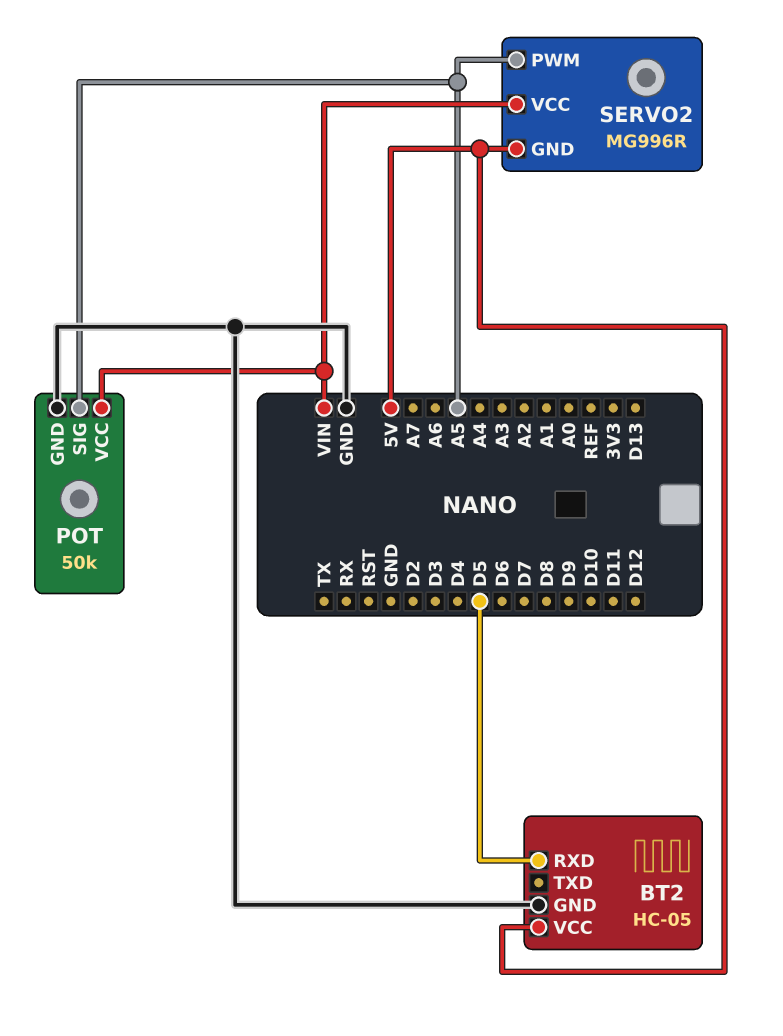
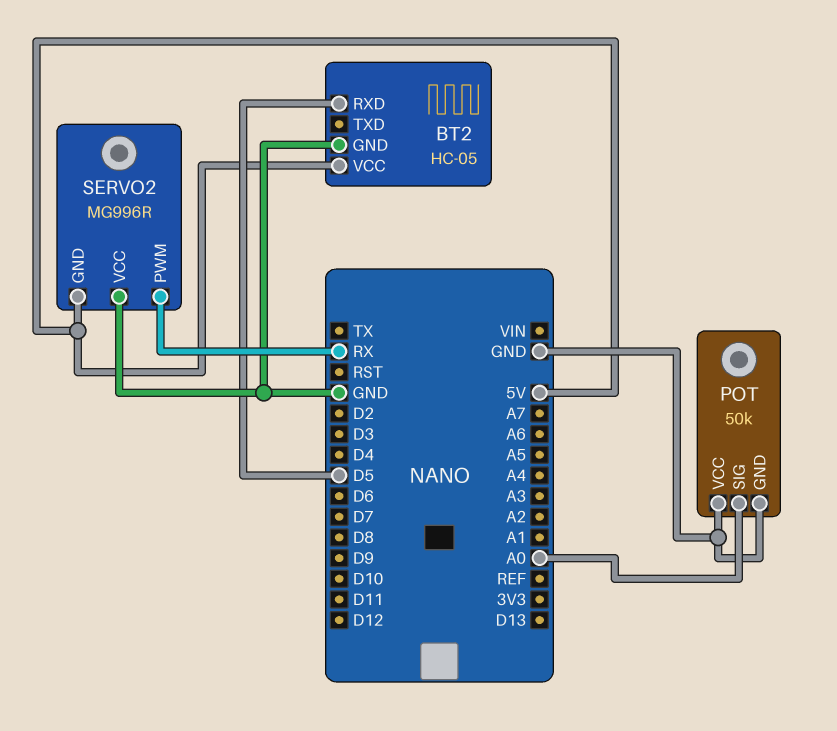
POT pin SIG: A5 -> A0
POT pin VCC: VIN -> GND
SERVO2 pin PWM: A5 -> RX
SERVO2 pin VCC: VIN -> GND

